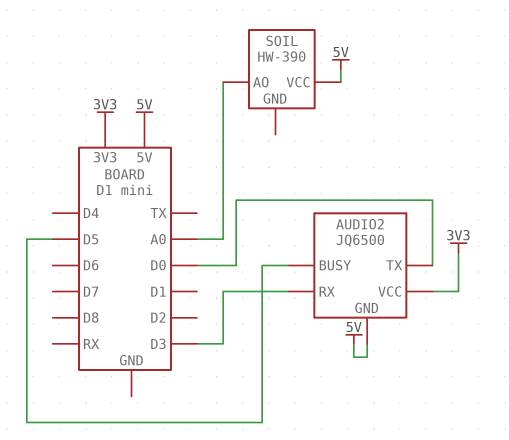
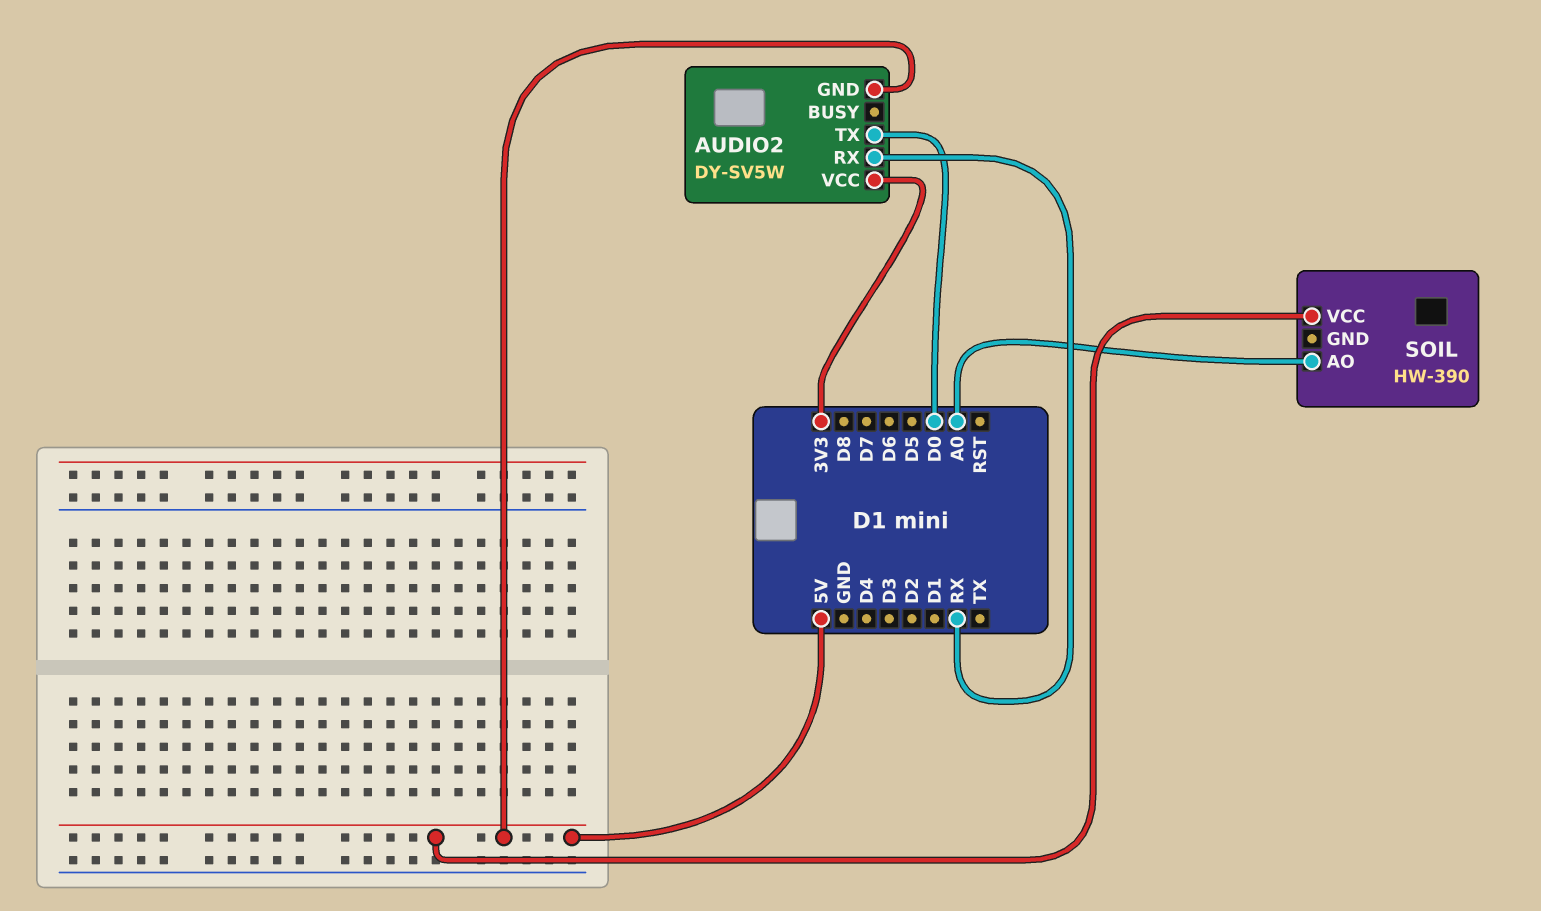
AUDIO2: JQ6500 -> DY-SV5W
AUDIO2 pin BUSY: D5 -> none
AUDIO2 pin RX: D3 -> RX

